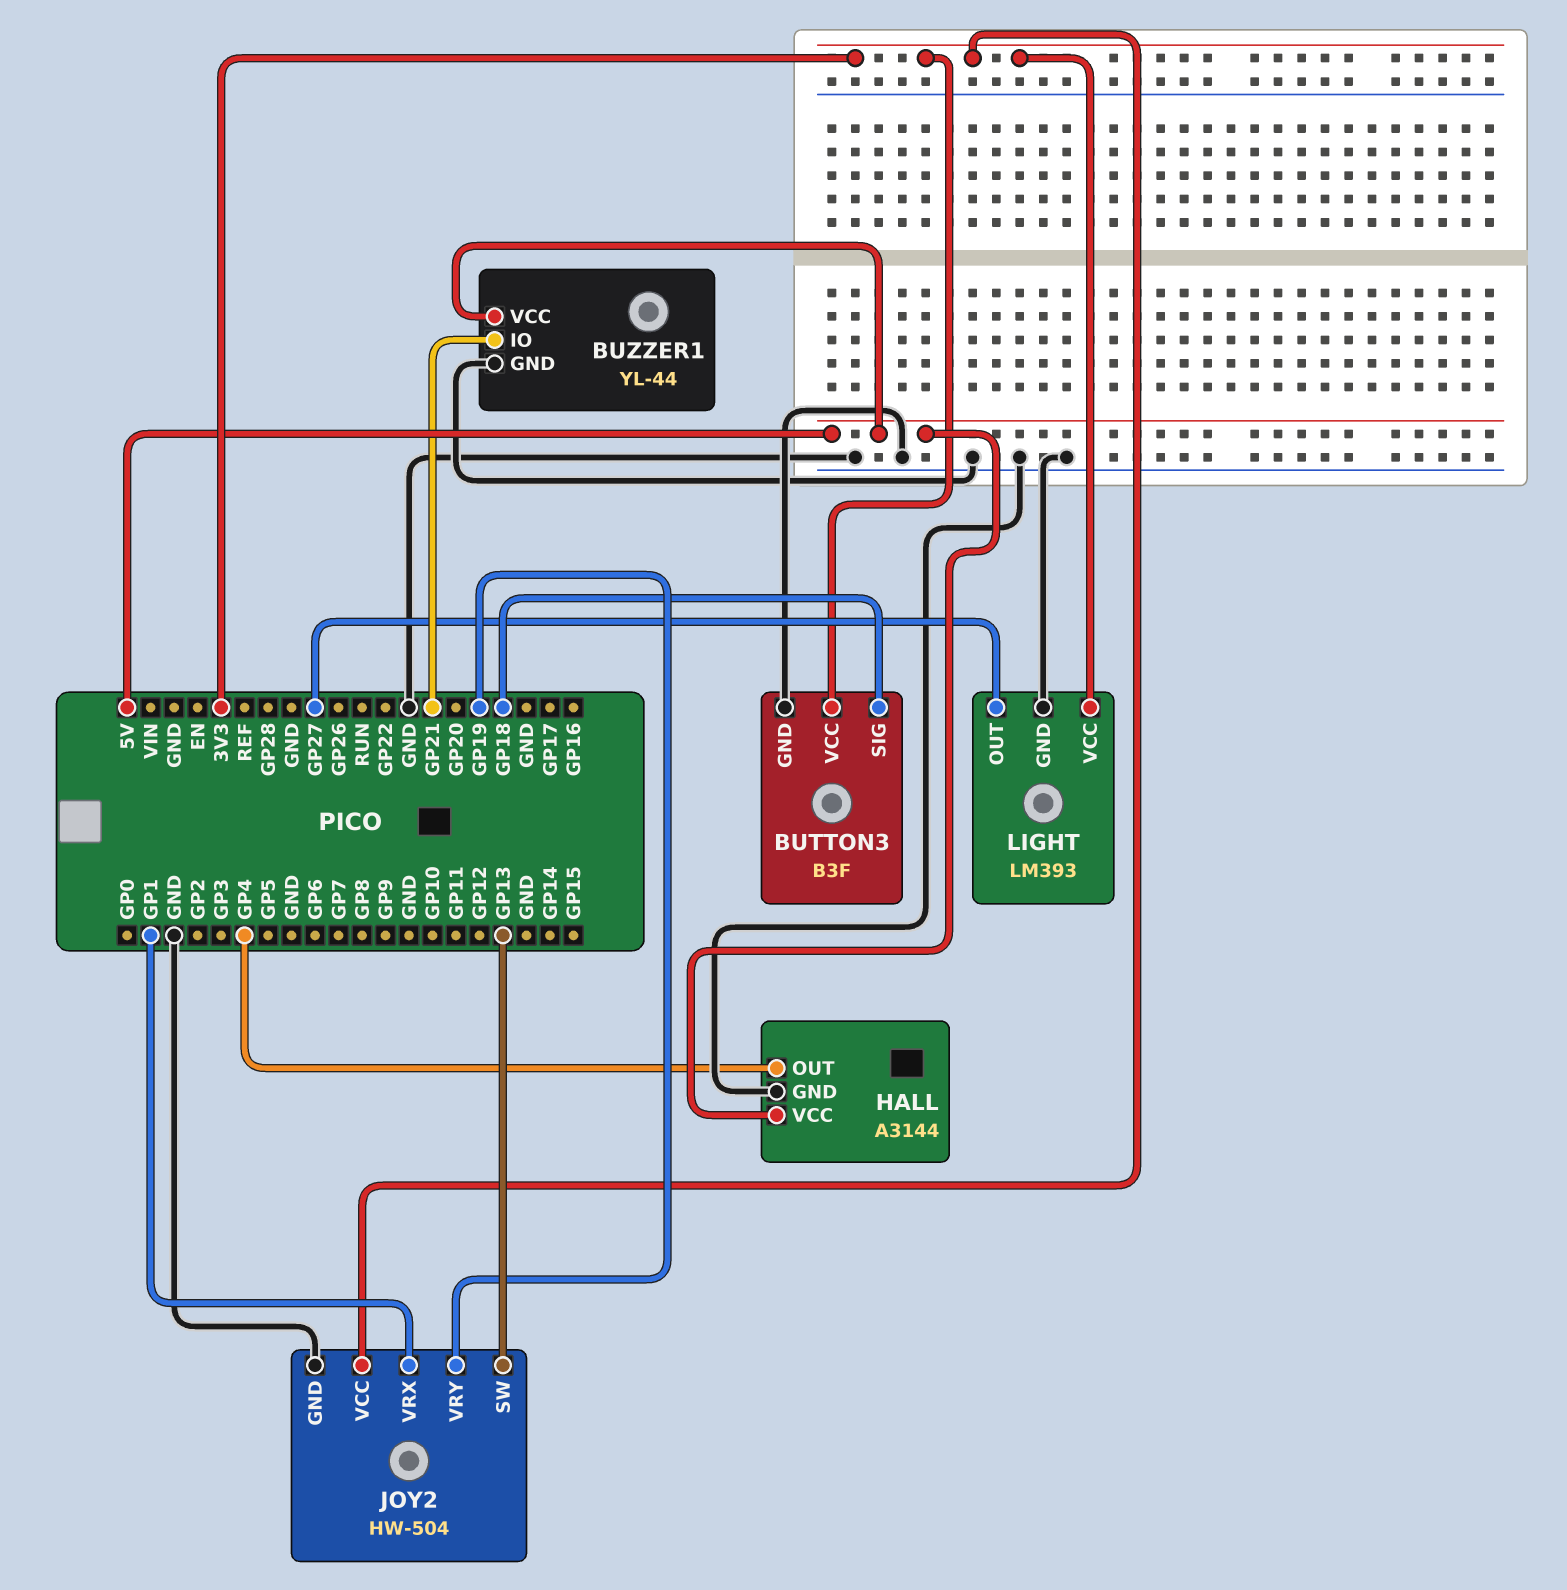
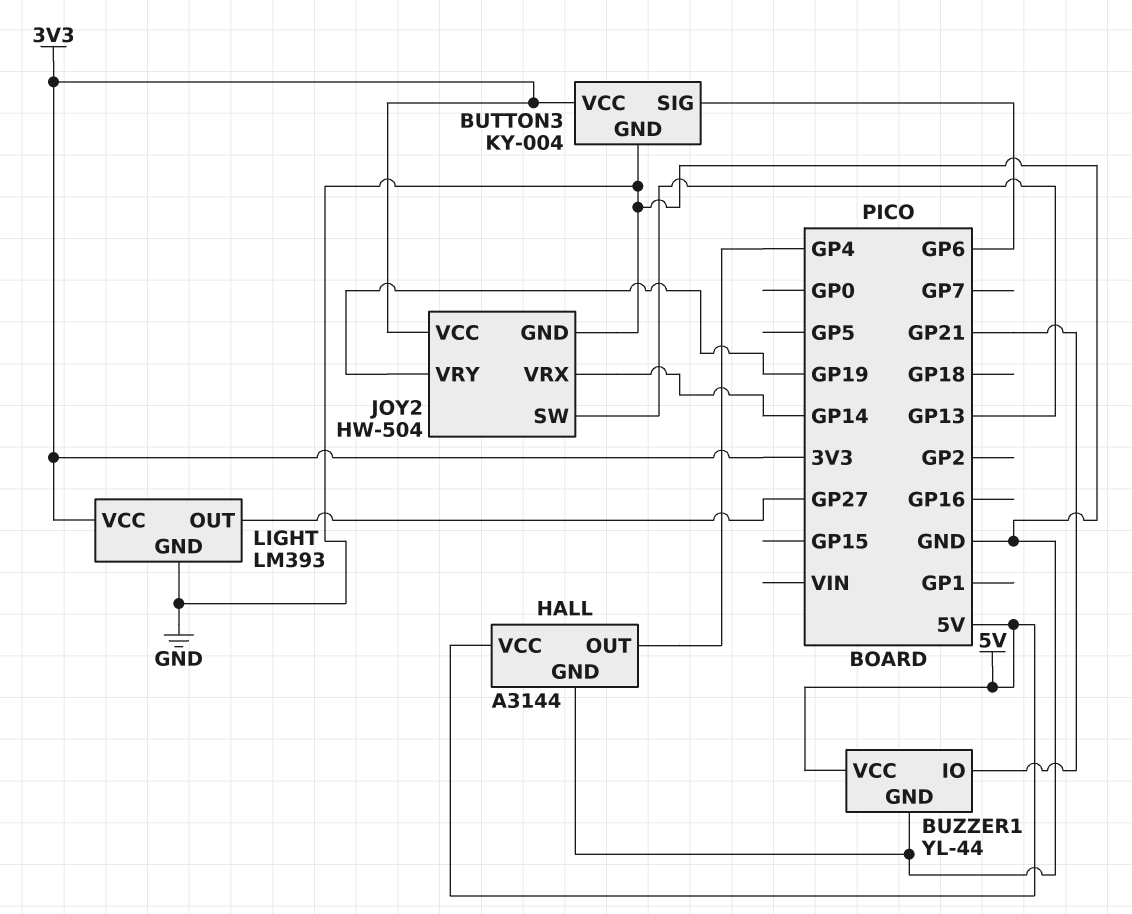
BUTTON3: B3F -> KY-004
BUTTON3 pin SIG: GP18 -> GP6
JOY2 pin VRX: GP1 -> GP14

